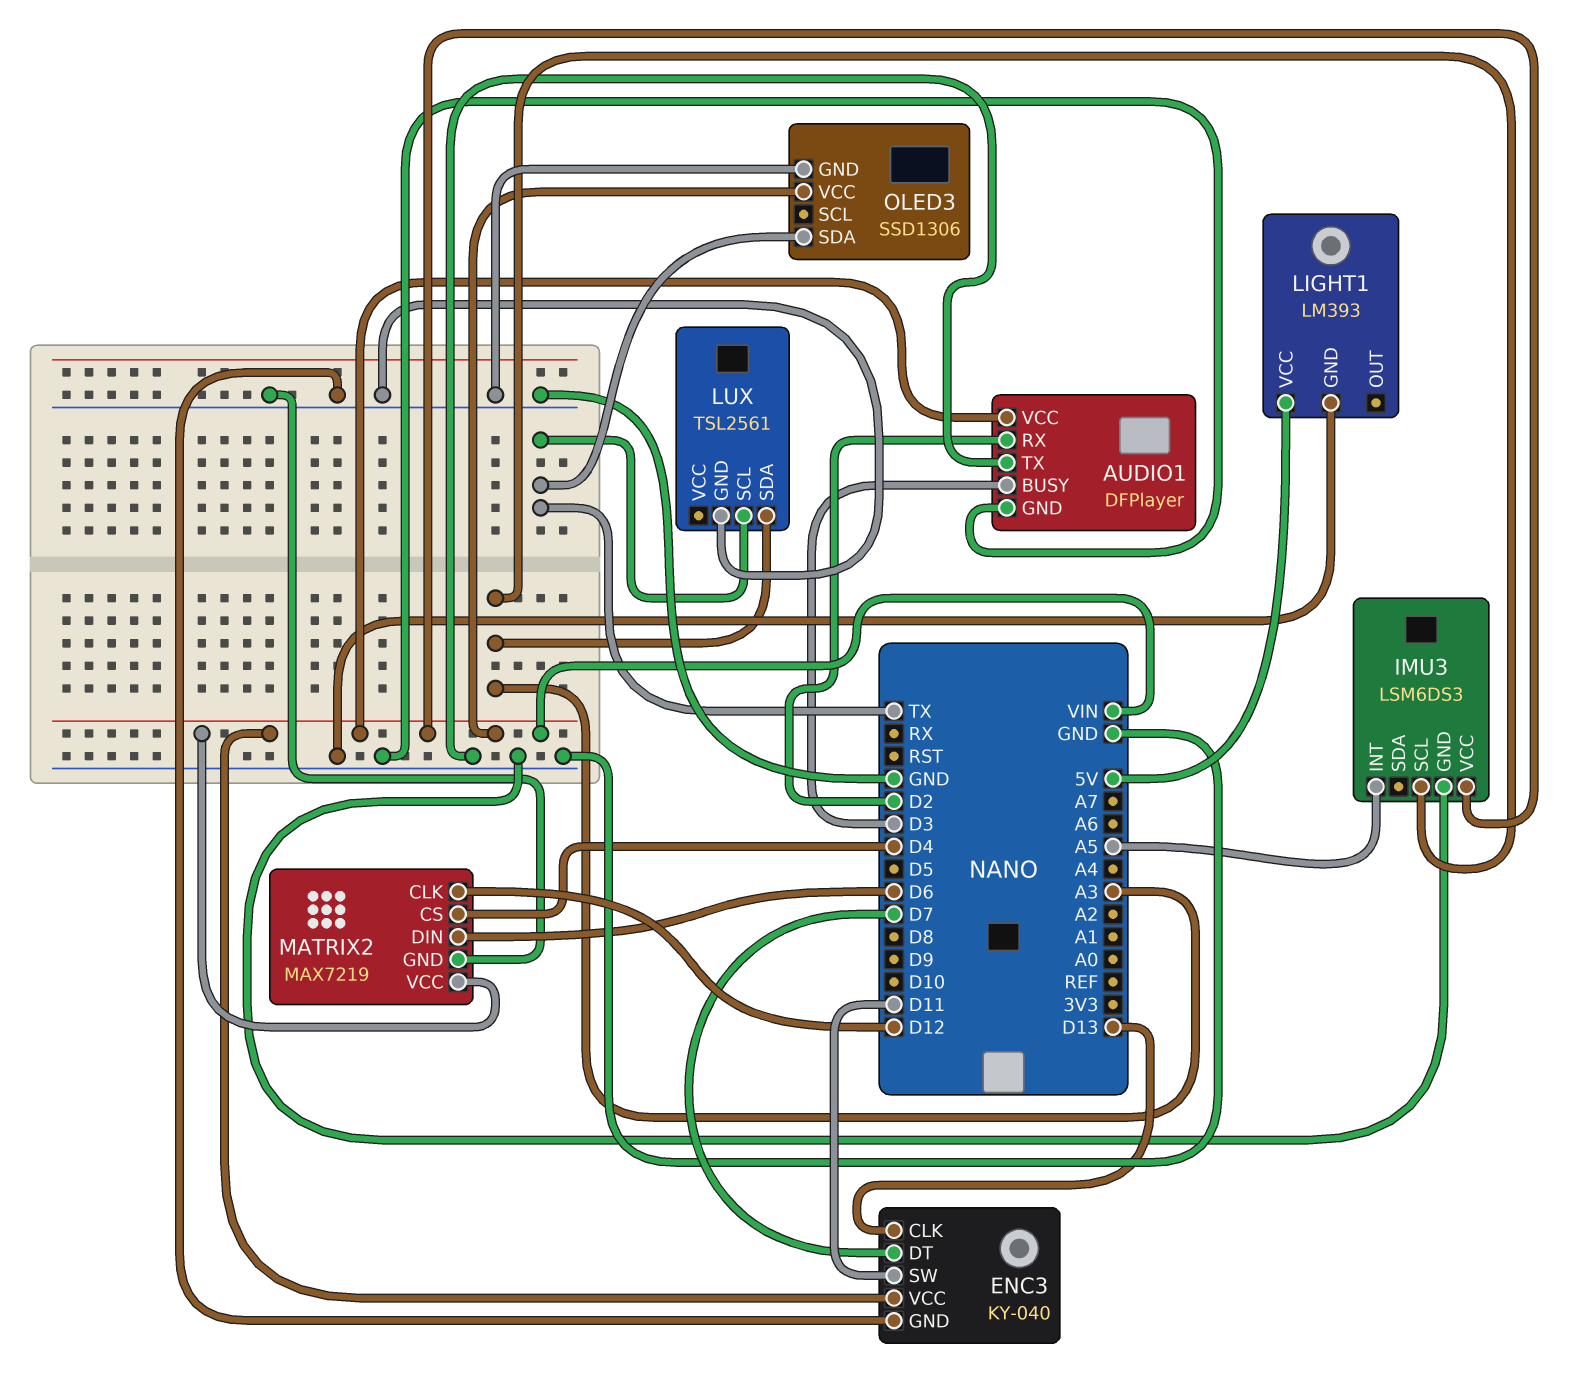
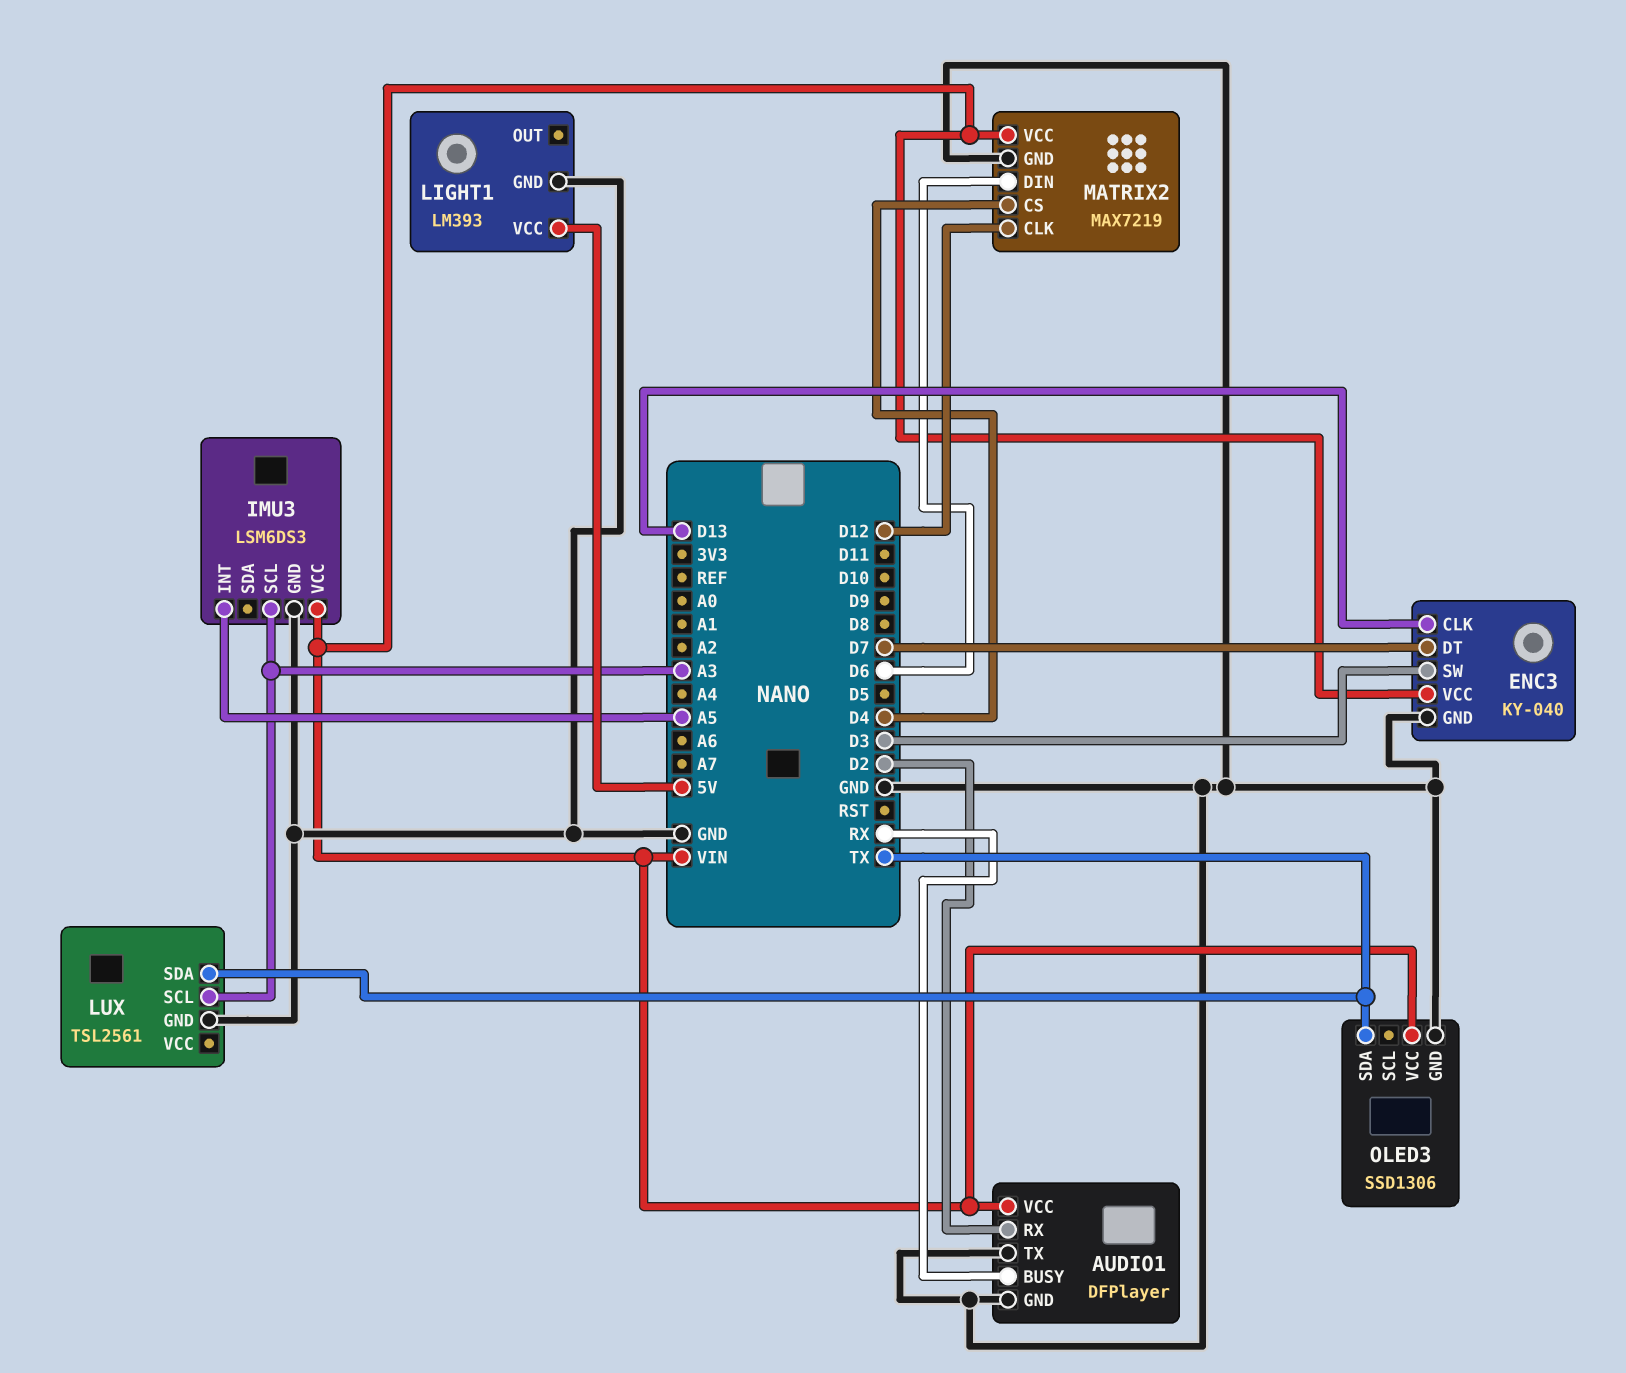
AUDIO1 pin BUSY: D3 -> RX
ENC3 pin SW: D11 -> D3
LUX pin SCL: TX -> A3
LUX pin SDA: A3 -> TX

